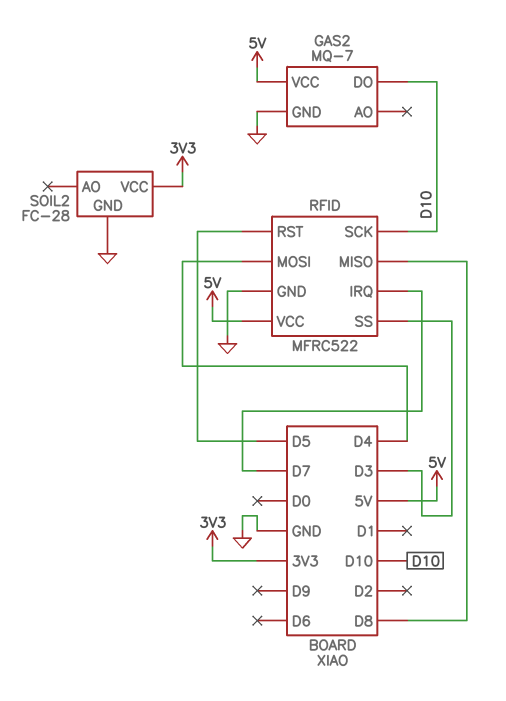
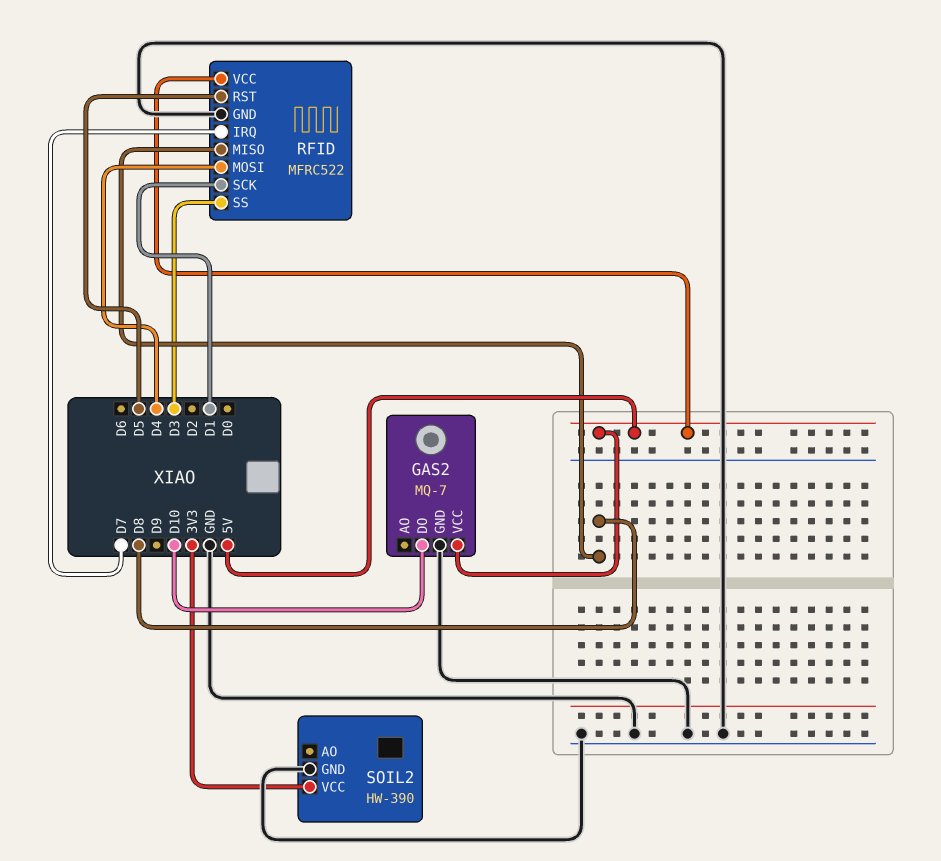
RFID pin SCK: D10 -> D1
SOIL2: FC-28 -> HW-390

